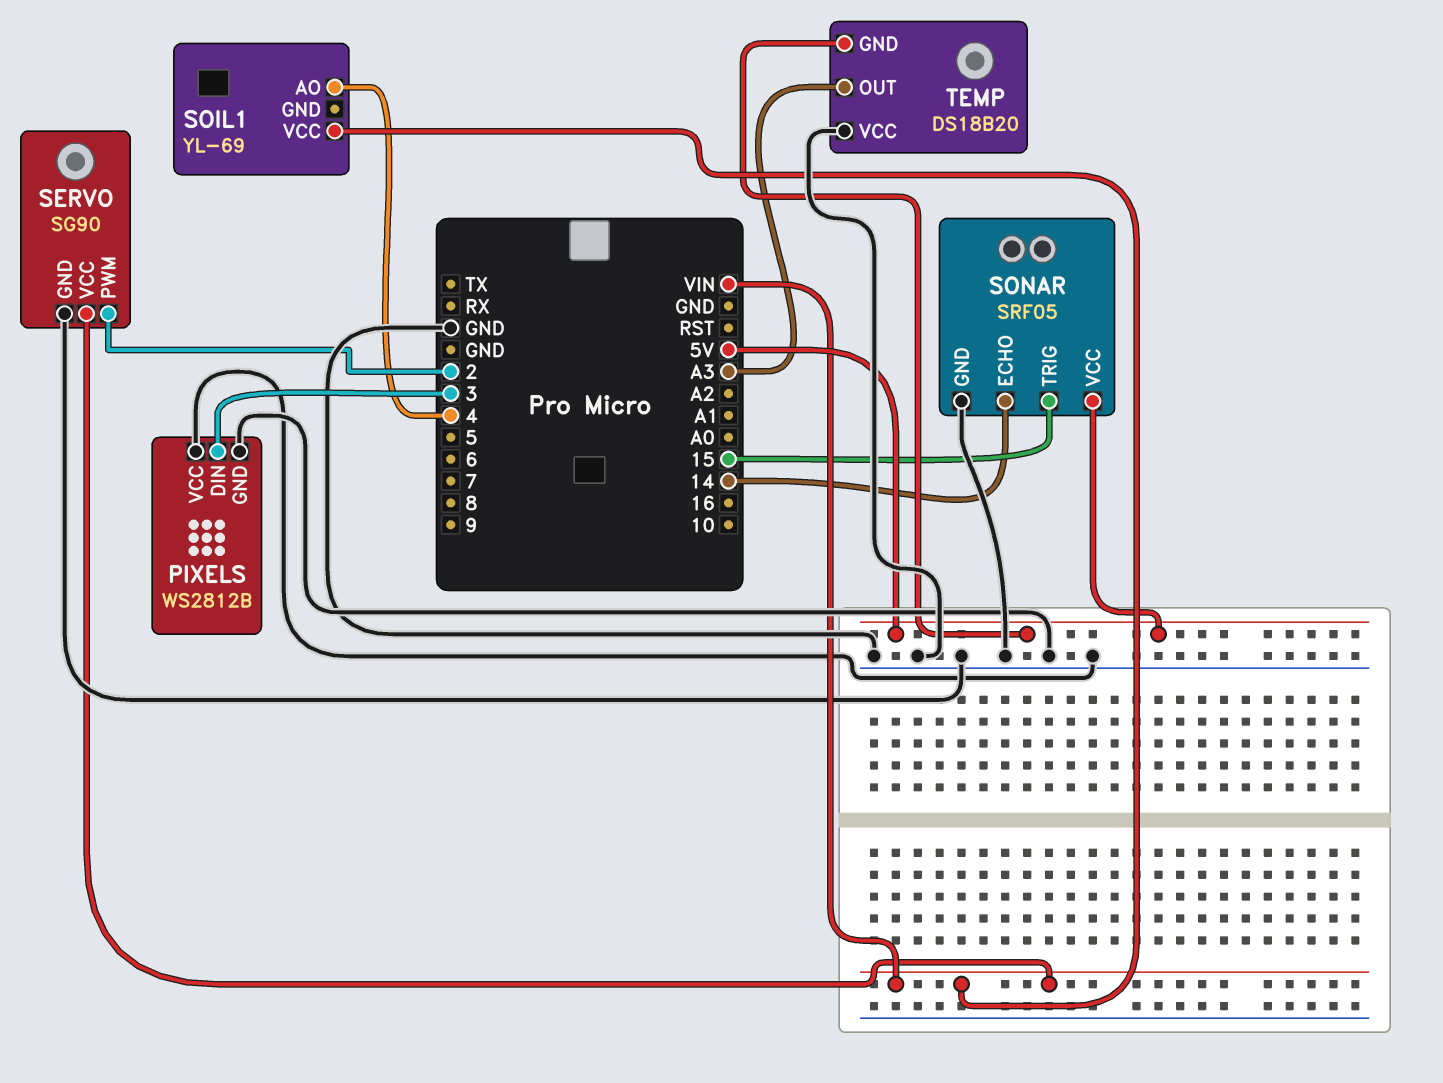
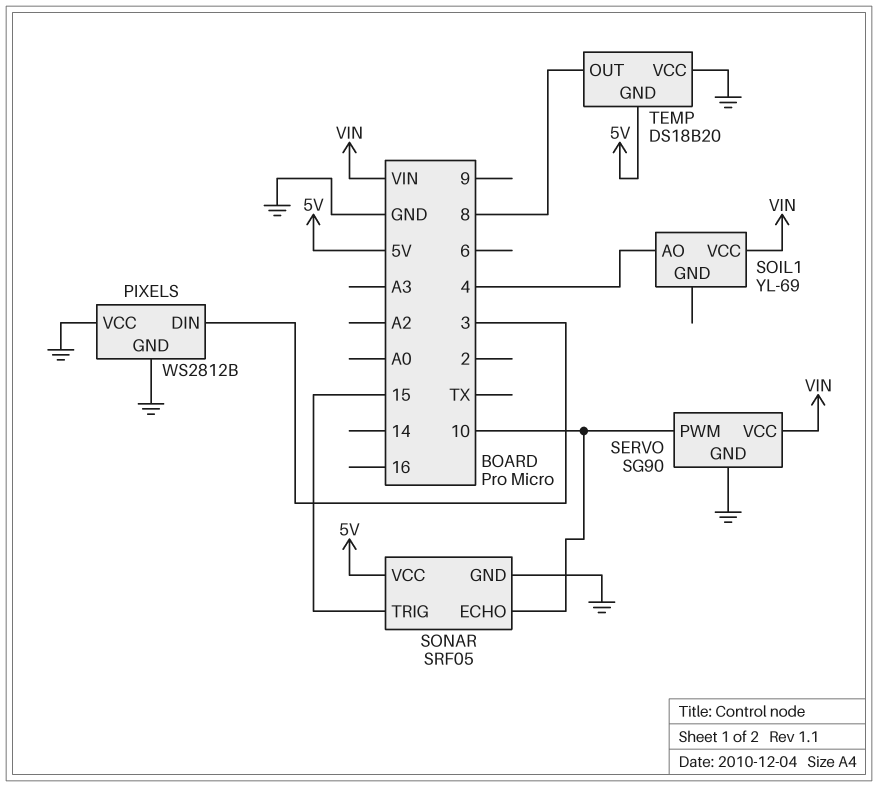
SERVO pin PWM: 2 -> 10
SONAR pin ECHO: 14 -> 10
TEMP pin OUT: A3 -> 8

